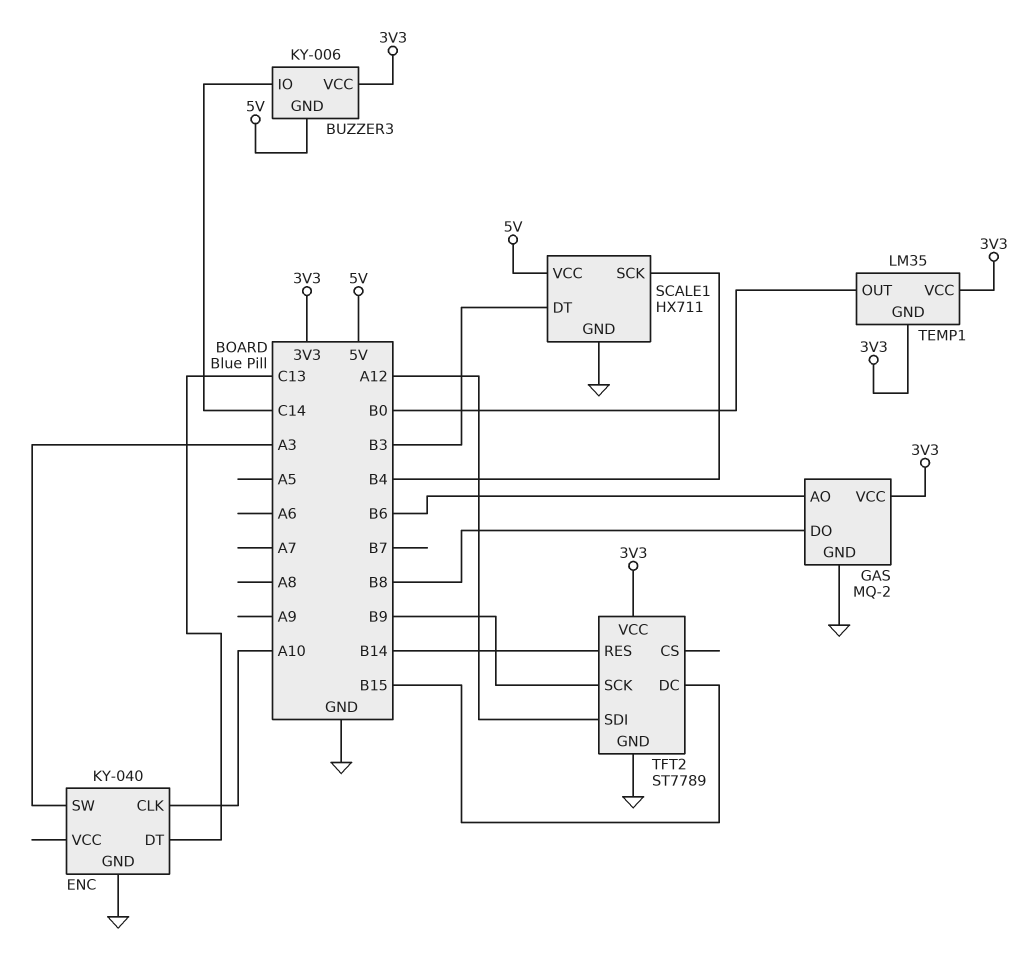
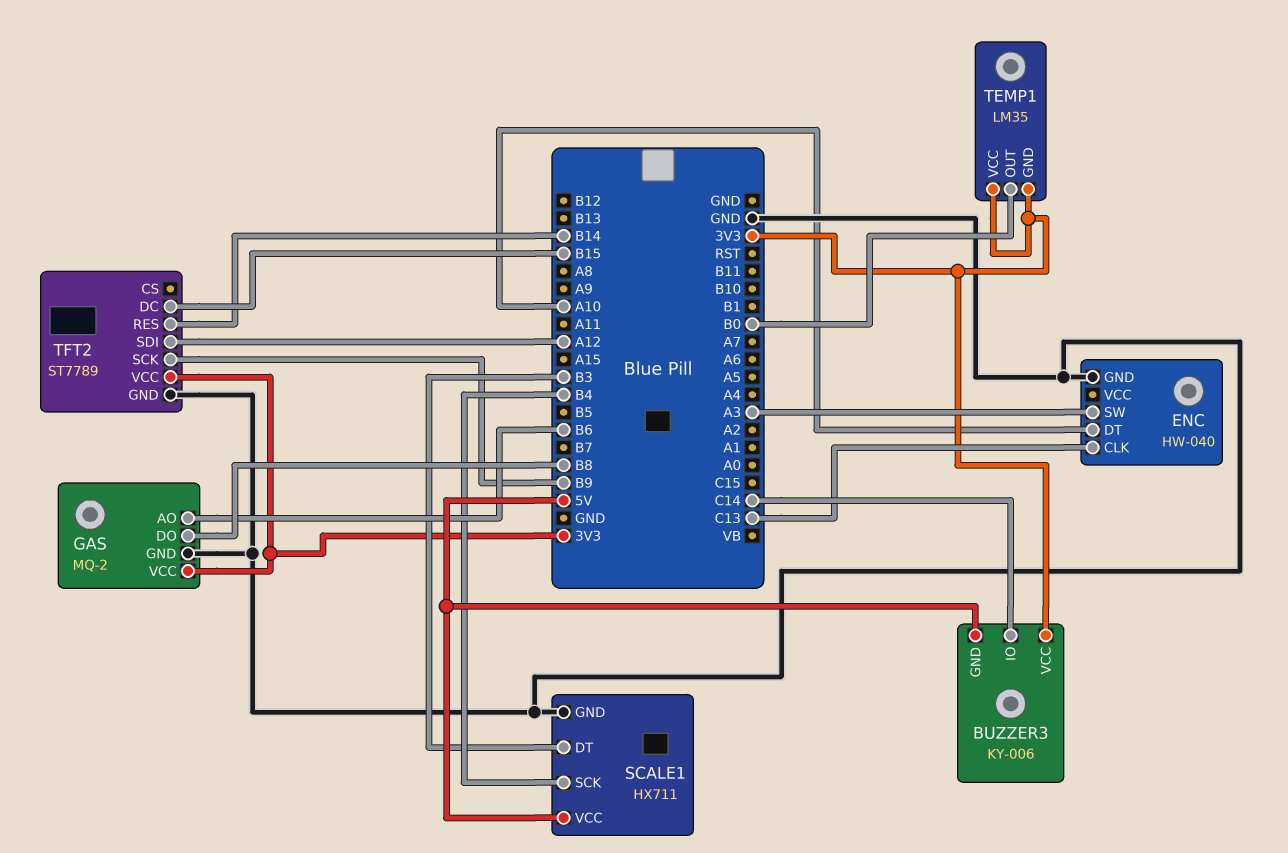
ENC: KY-040 -> HW-040
ENC pin CLK: A10 -> C13
ENC pin DT: C13 -> A10

